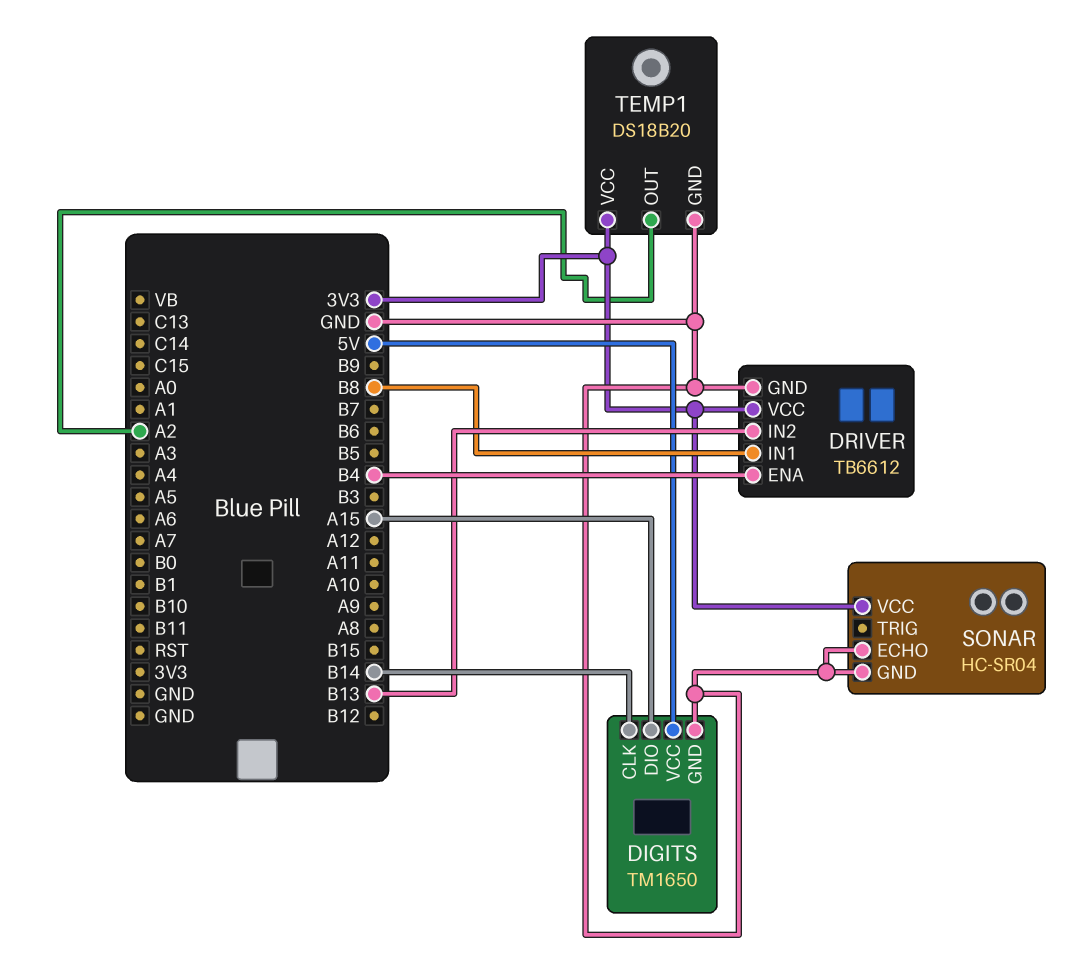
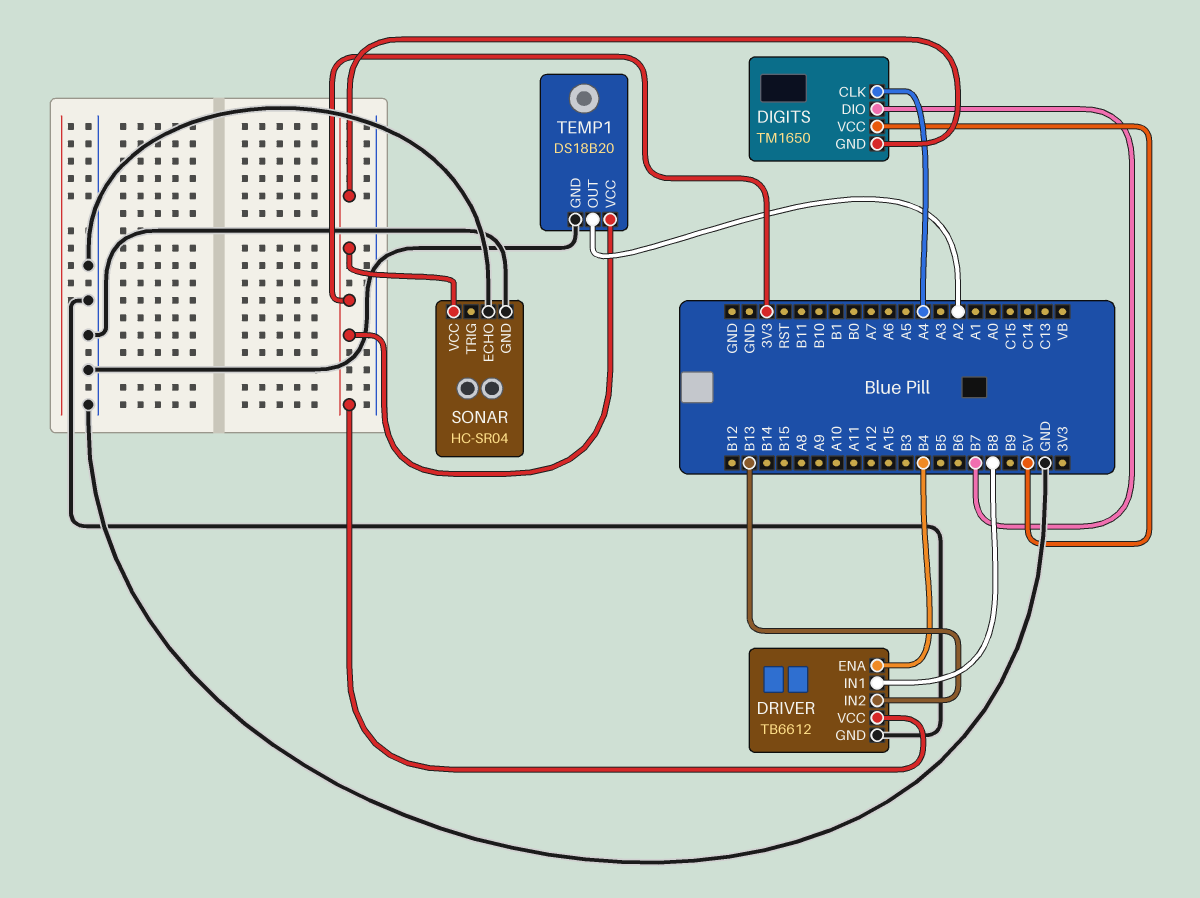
DIGITS pin CLK: B14 -> A4
DIGITS pin DIO: A15 -> B7
DIGITS pin GND: GND -> 3V3

